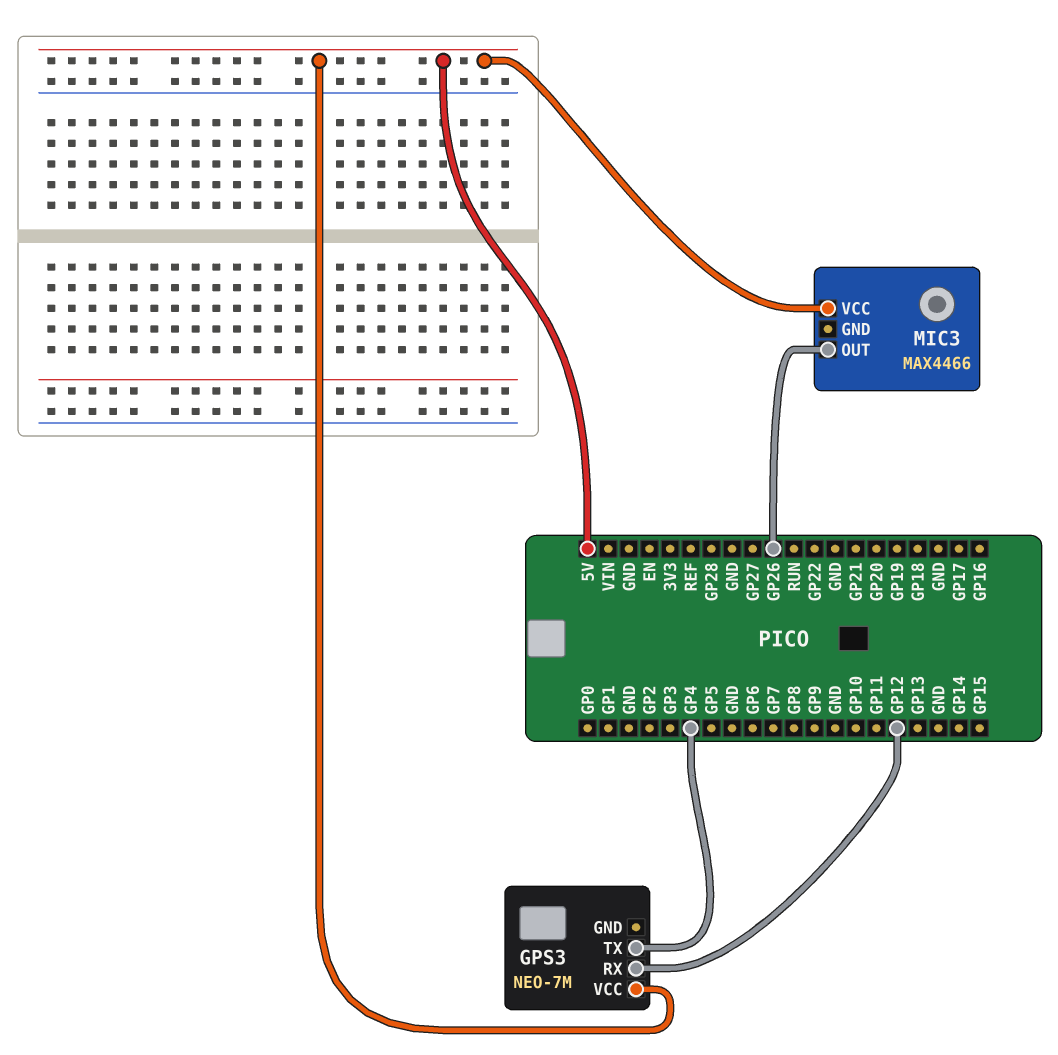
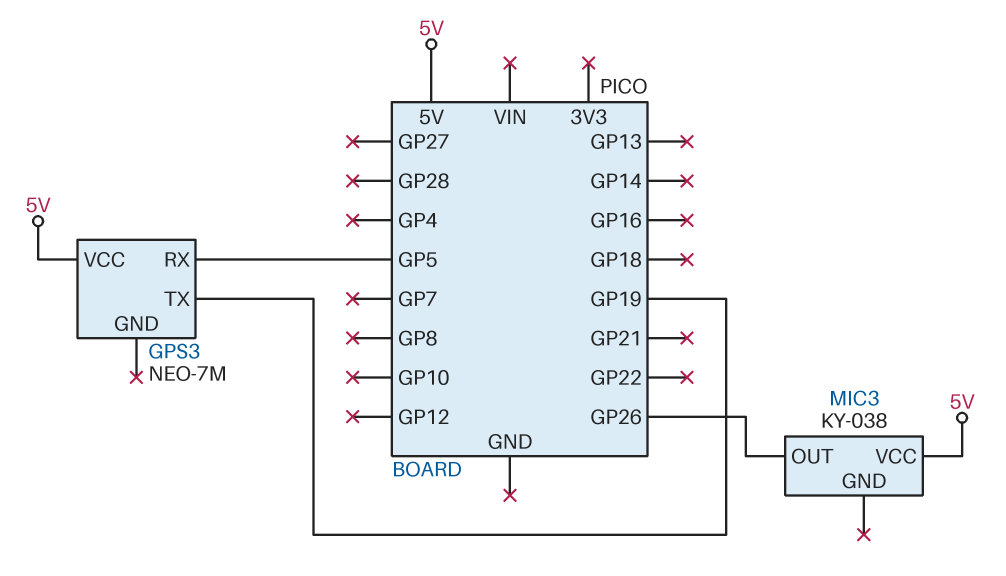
GPS3 pin RX: GP12 -> GP5
GPS3 pin TX: GP4 -> GP19
MIC3: MAX4466 -> KY-038

